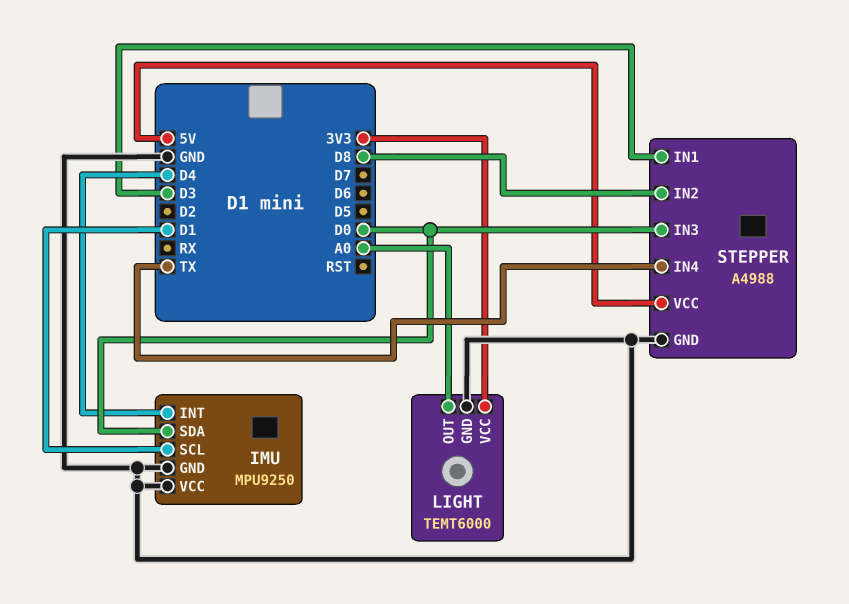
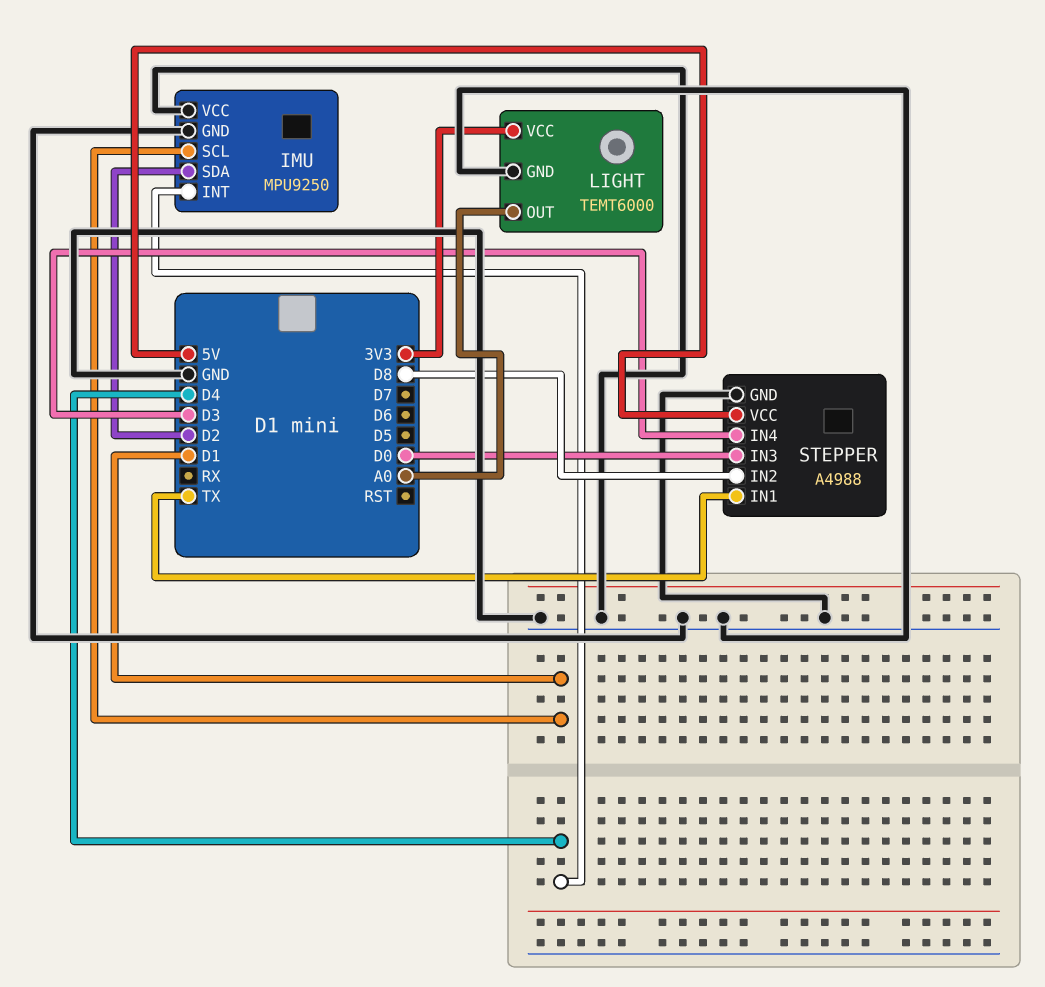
IMU pin SDA: D0 -> D2
STEPPER pin IN1: D3 -> TX
STEPPER pin IN4: TX -> D3

